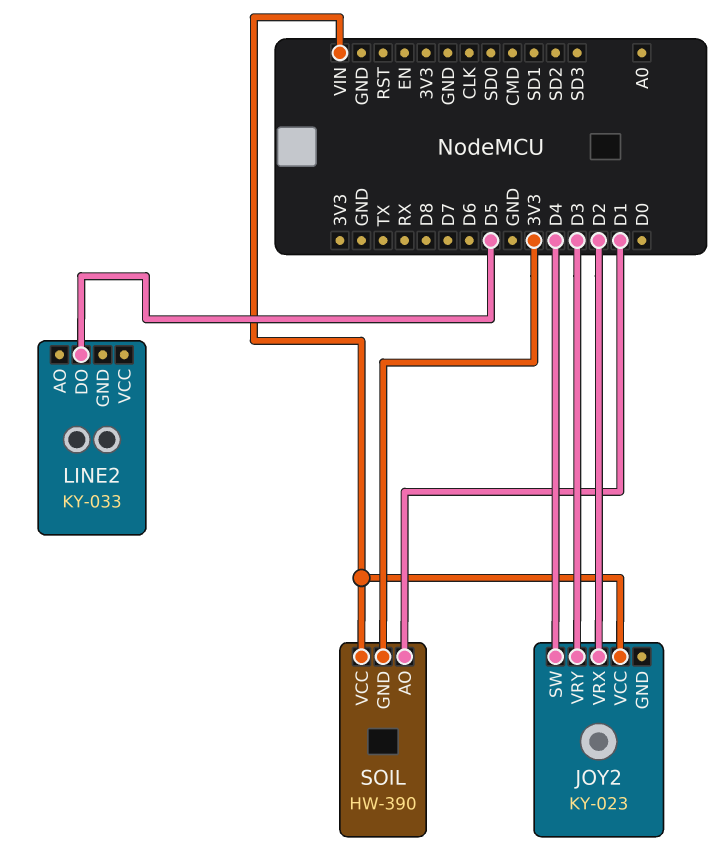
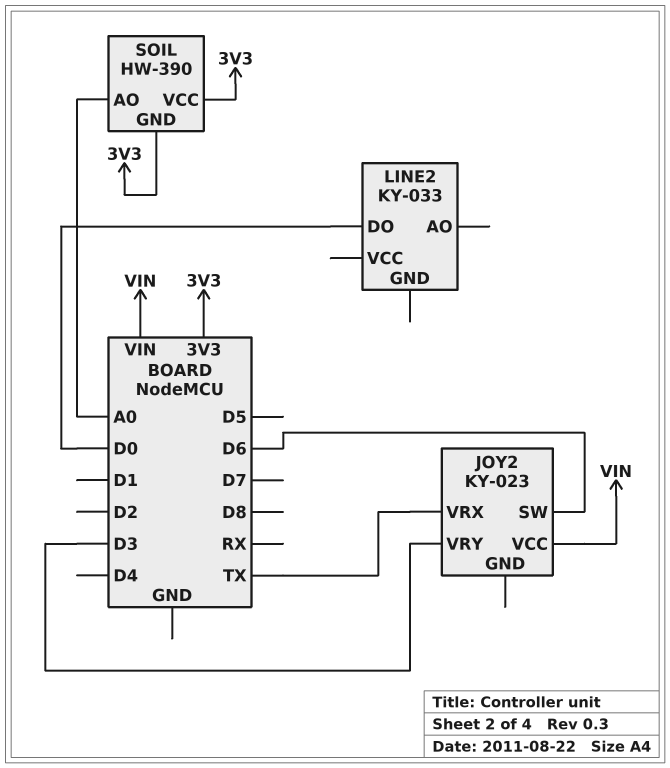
JOY2 pin SW: D4 -> D6
JOY2 pin VRX: D2 -> TX
LINE2 pin DO: D5 -> D0
SOIL pin AO: D1 -> A0
SOIL pin VCC: VIN -> 3V3

